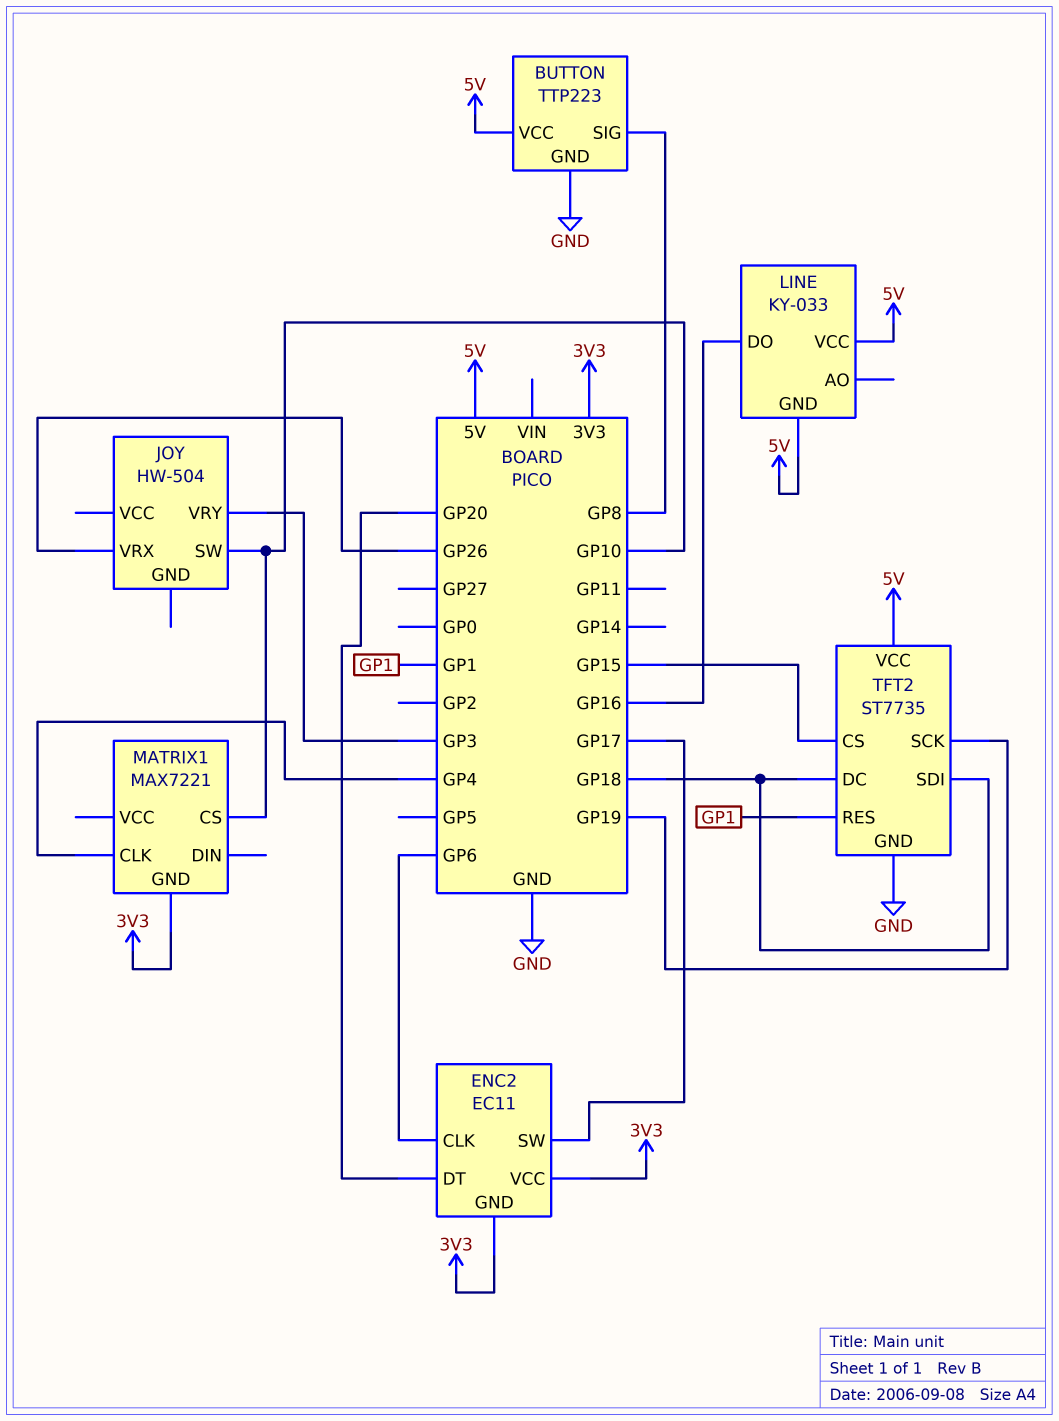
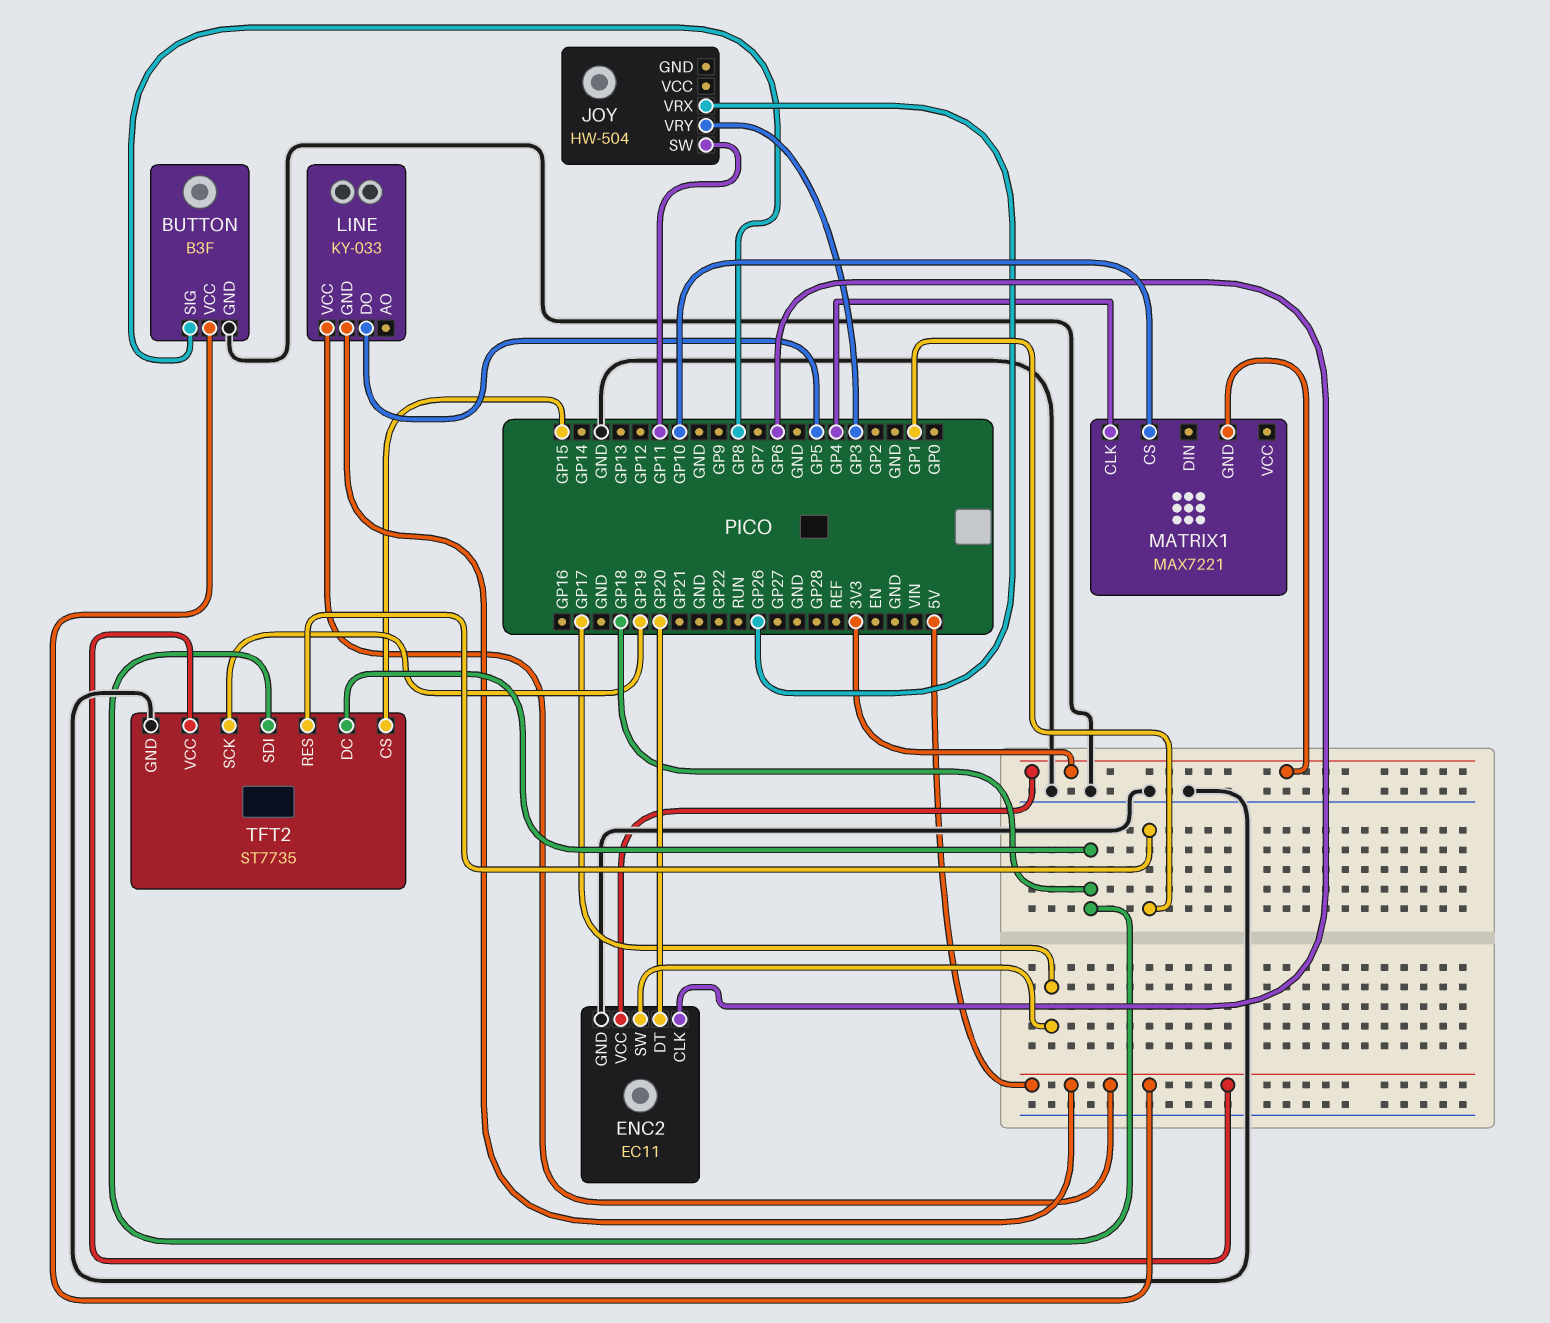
BUTTON: TTP223 -> B3F
ENC2 pin GND: 3V3 -> GND
JOY pin SW: GP10 -> GP11
LINE pin DO: GP16 -> GP5

